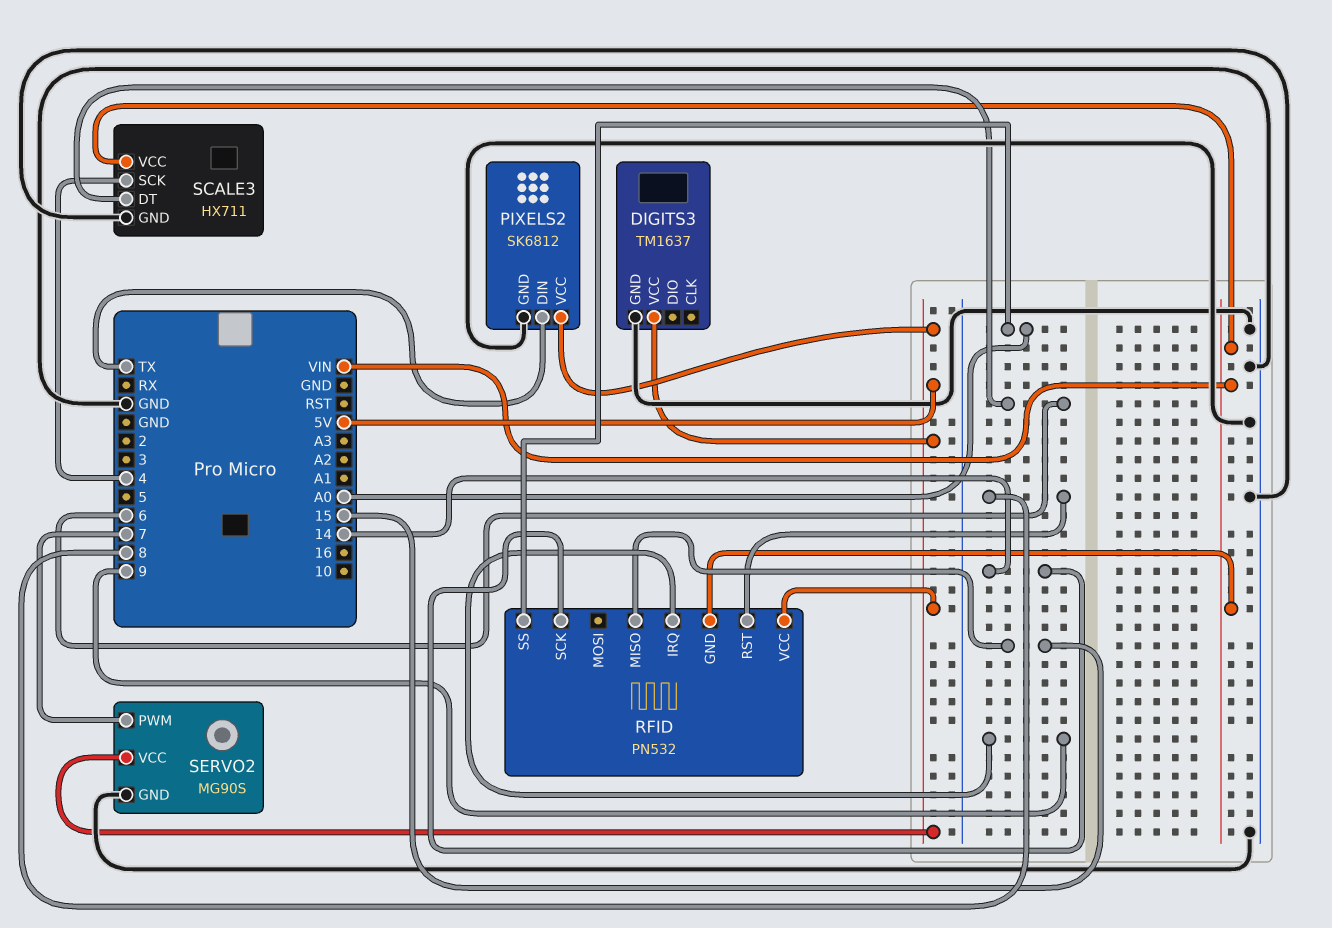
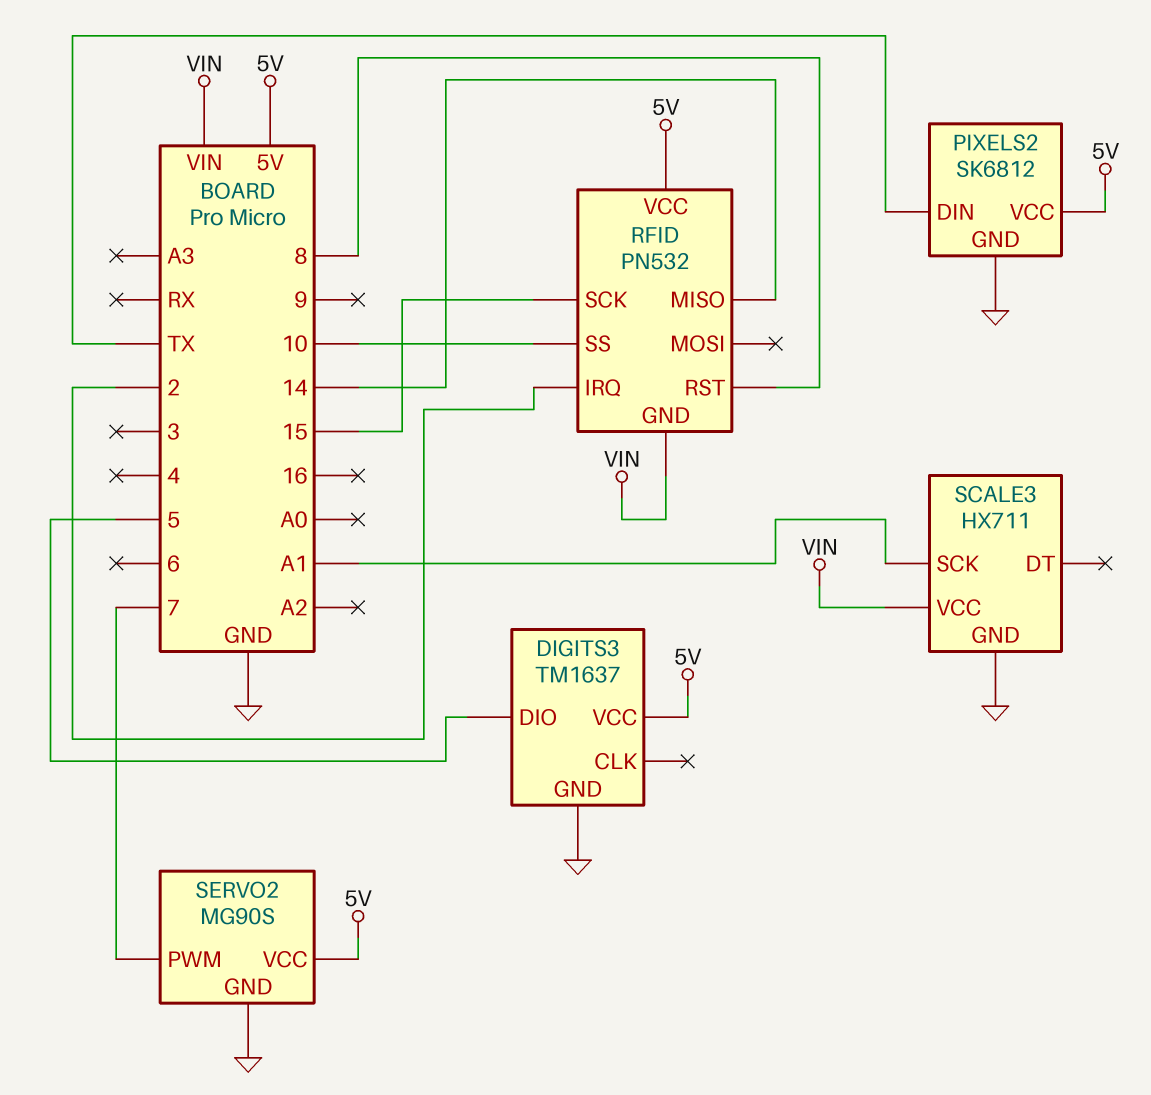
DIGITS3 pin DIO: none -> 5
RFID pin IRQ: 9 -> 2
RFID pin MISO: 15 -> 14
RFID pin SCK: 14 -> 15
RFID pin SS: A0 -> 10
SCALE3 pin DT: 6 -> none
SCALE3 pin SCK: 4 -> A1

